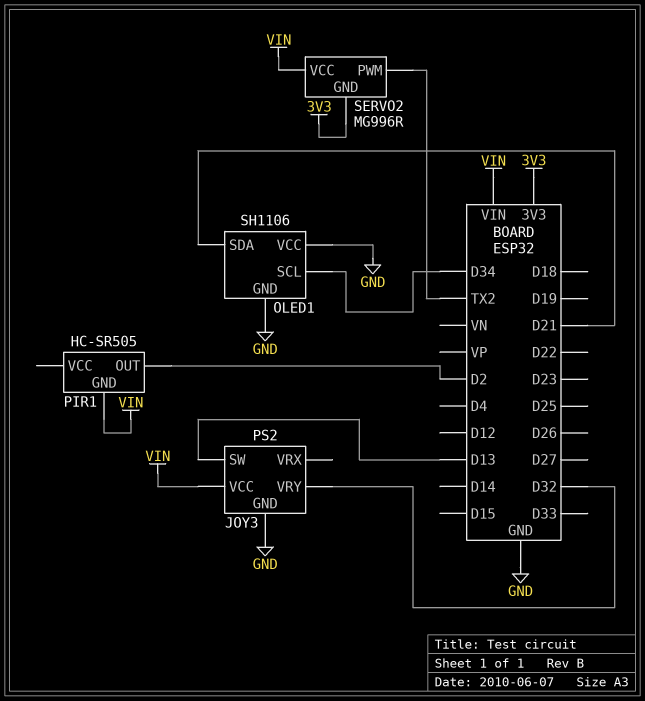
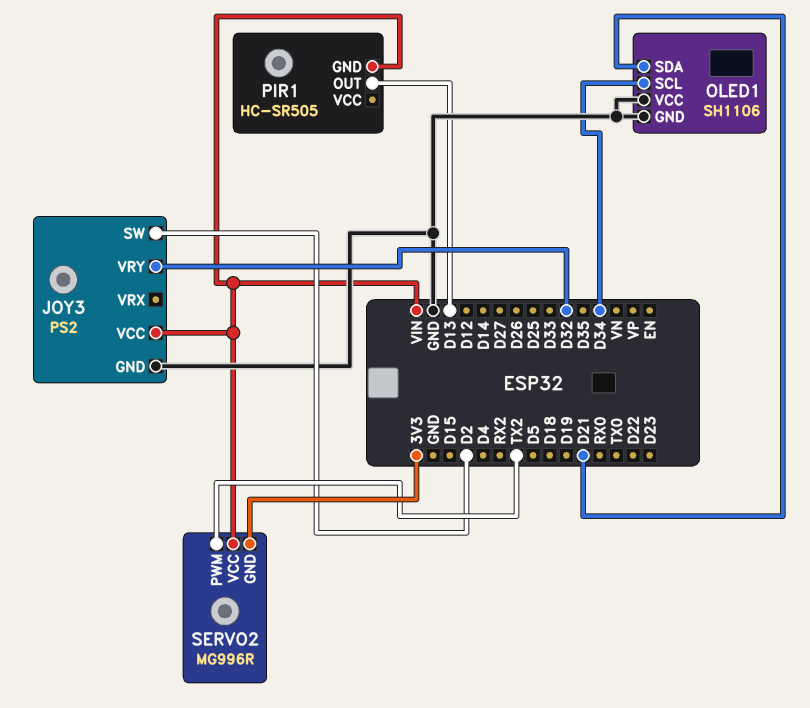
JOY3 pin SW: D13 -> D2
PIR1 pin OUT: D2 -> D13

